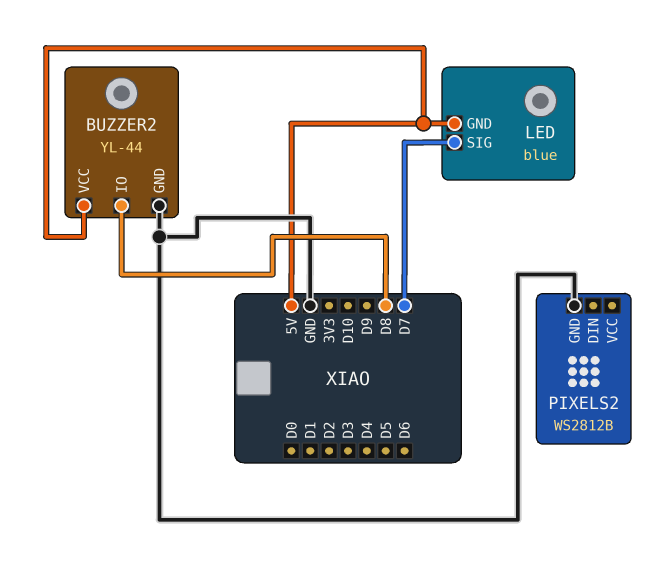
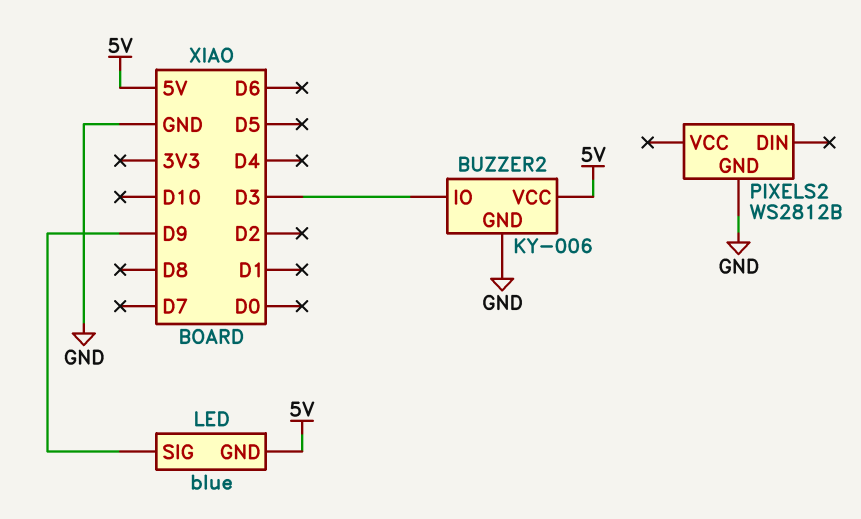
BUZZER2: YL-44 -> KY-006
BUZZER2 pin IO: D8 -> D3
LED pin SIG: D7 -> D9

